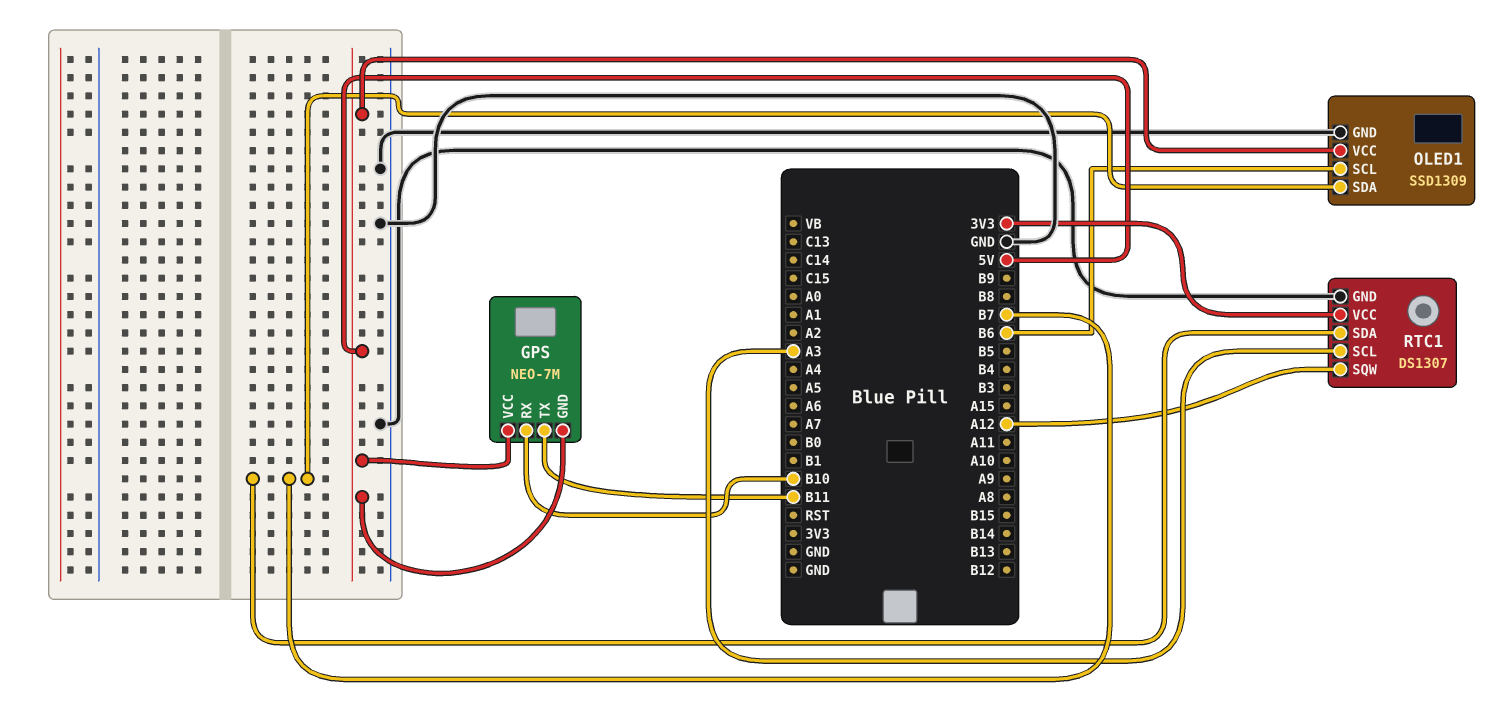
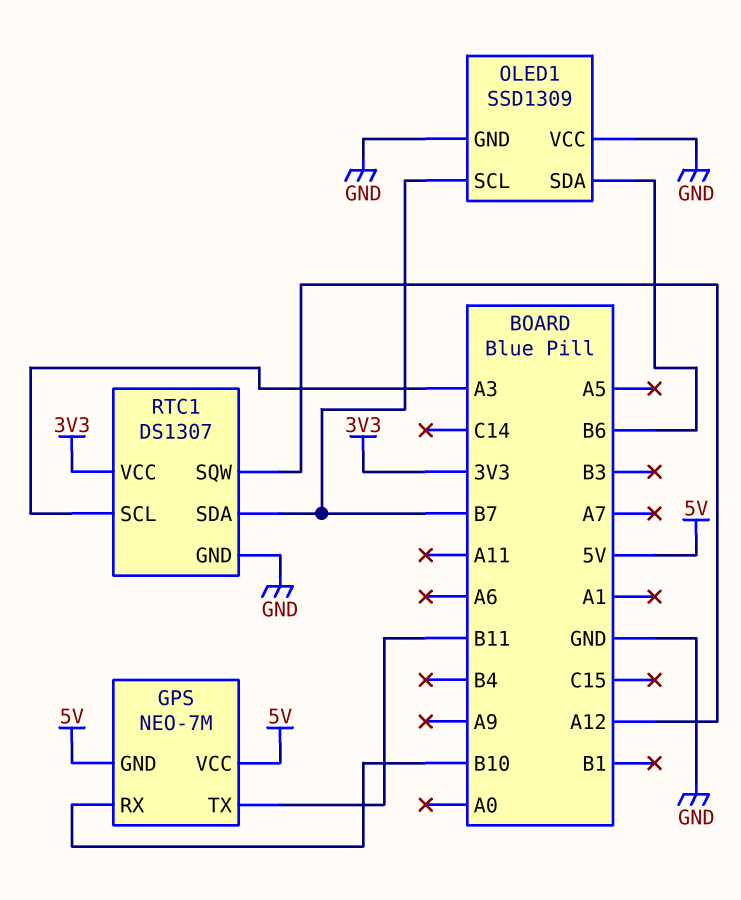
OLED1 pin SCL: B6 -> B7
OLED1 pin SDA: B7 -> B6
OLED1 pin VCC: 5V -> GND

